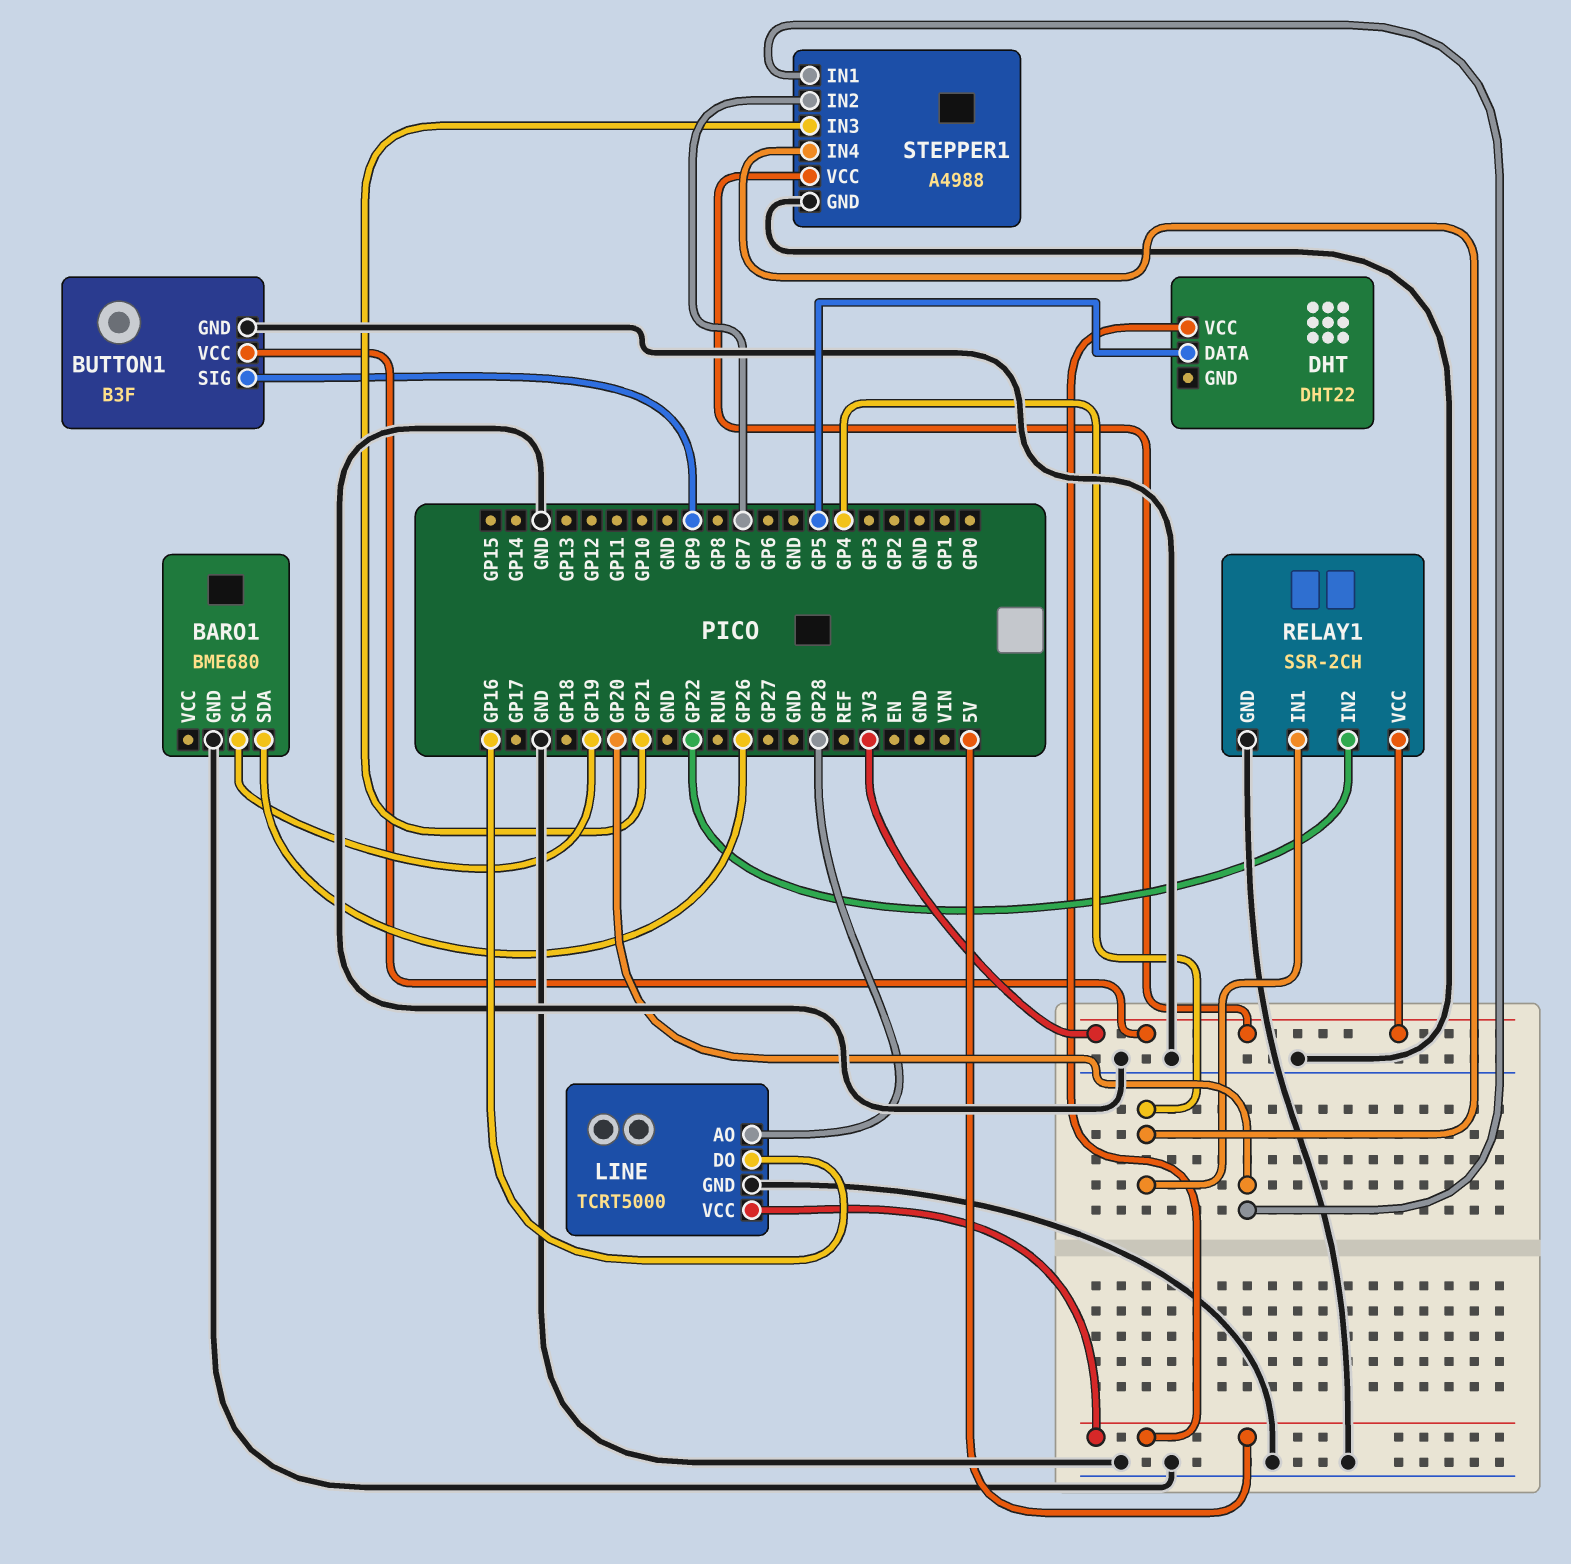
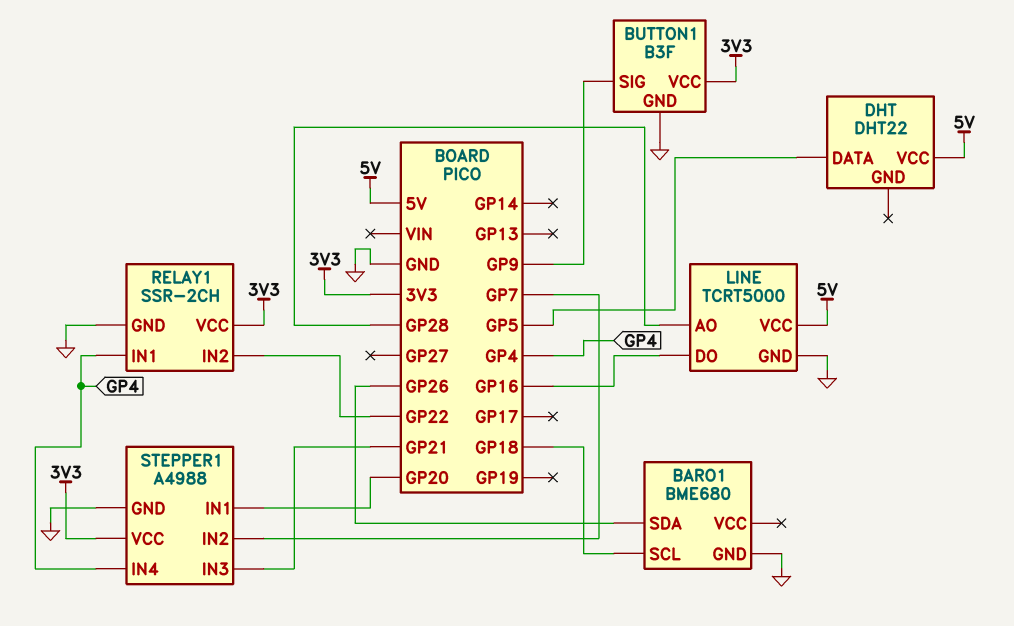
BARO1 pin SCL: GP19 -> GP18

